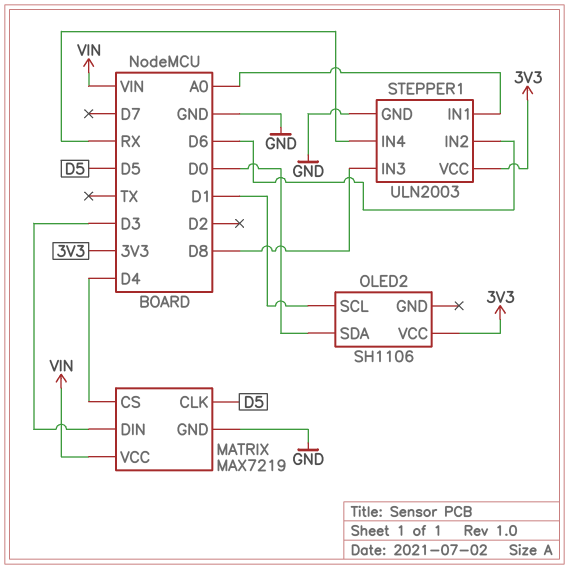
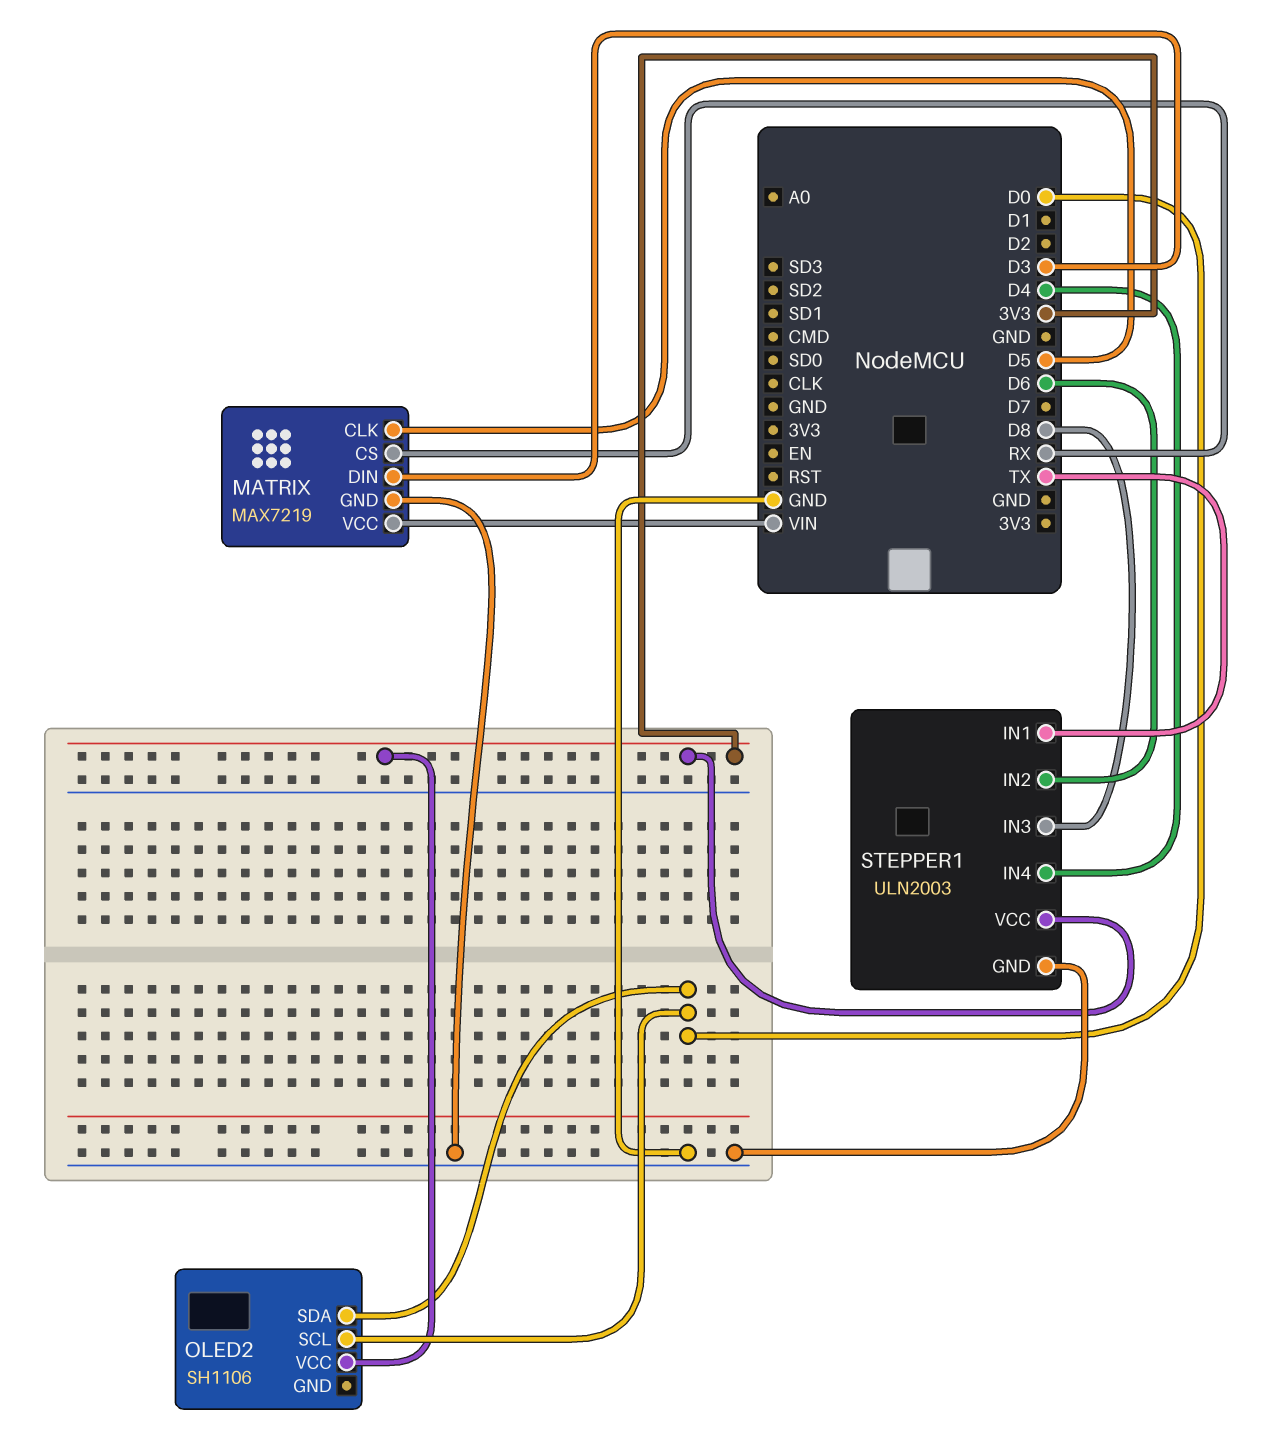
MATRIX pin CS: D4 -> RX
OLED2 pin SCL: D1 -> D0
STEPPER1 pin IN1: A0 -> TX
STEPPER1 pin IN4: RX -> D4

